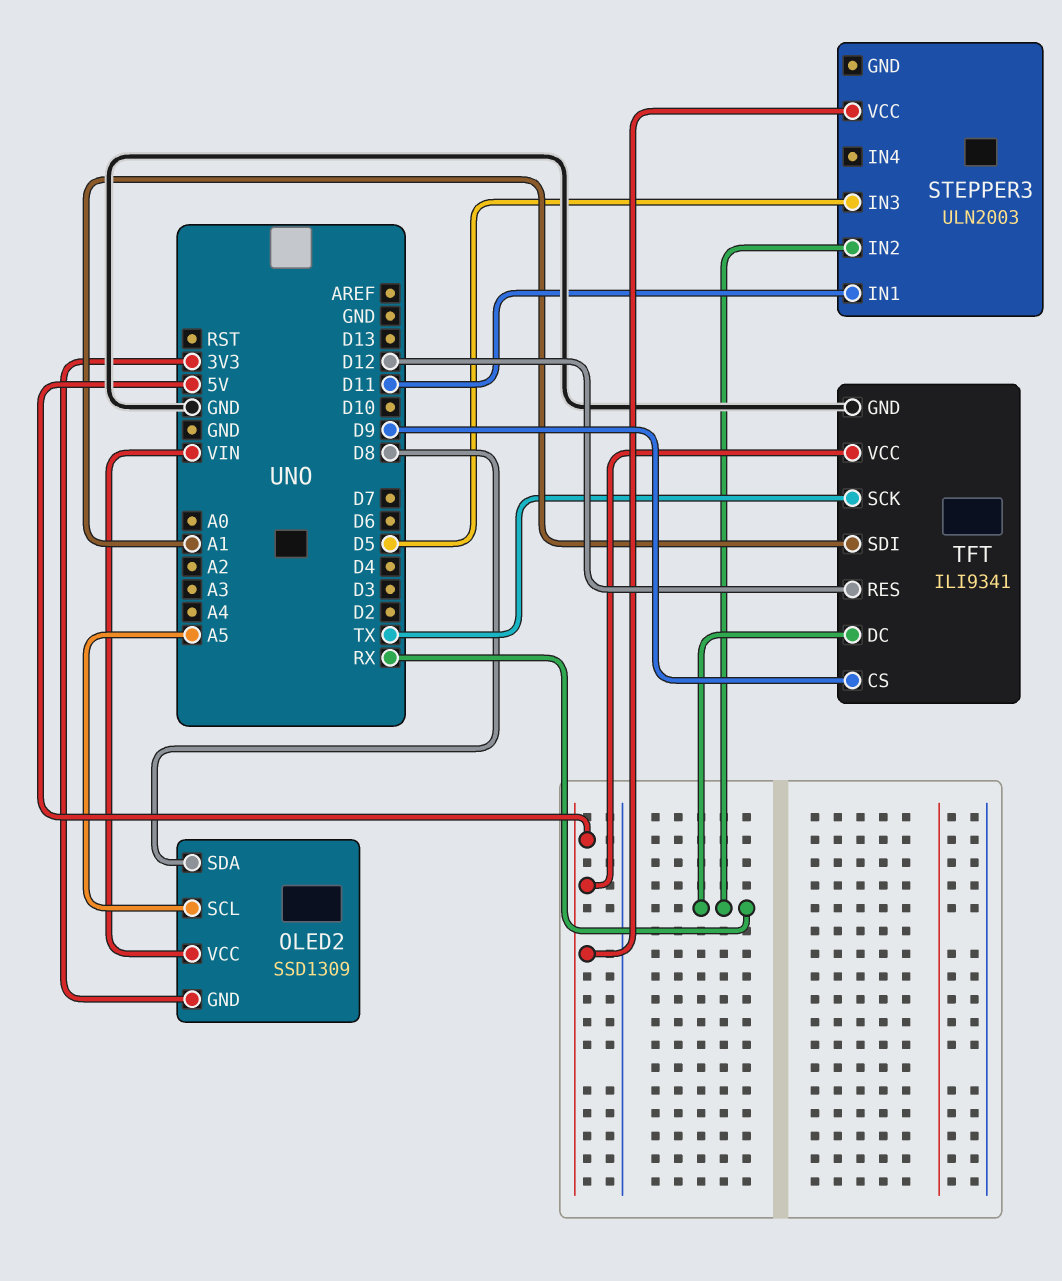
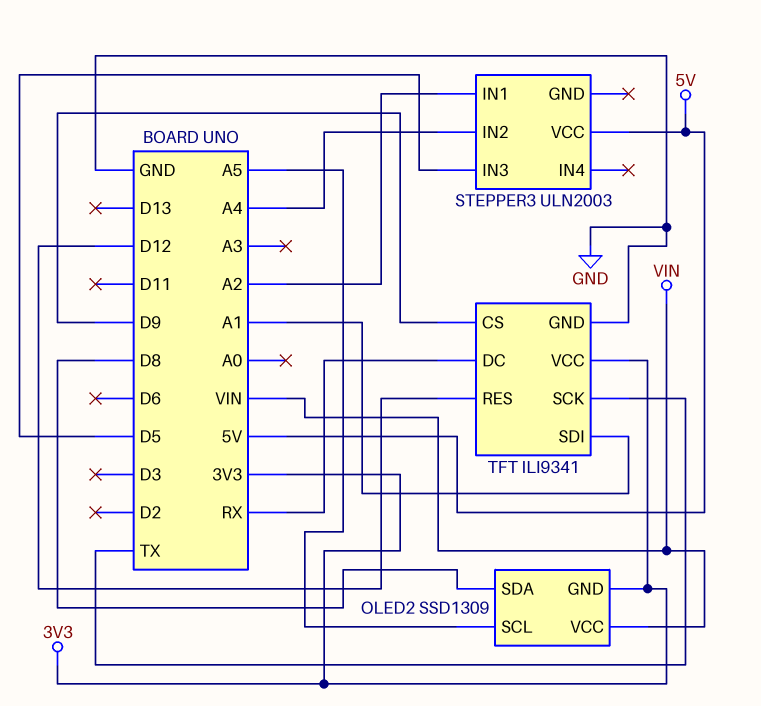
STEPPER3 pin IN1: D11 -> A2
STEPPER3 pin IN2: RX -> A4
TFT pin VCC: 5V -> 3V3

